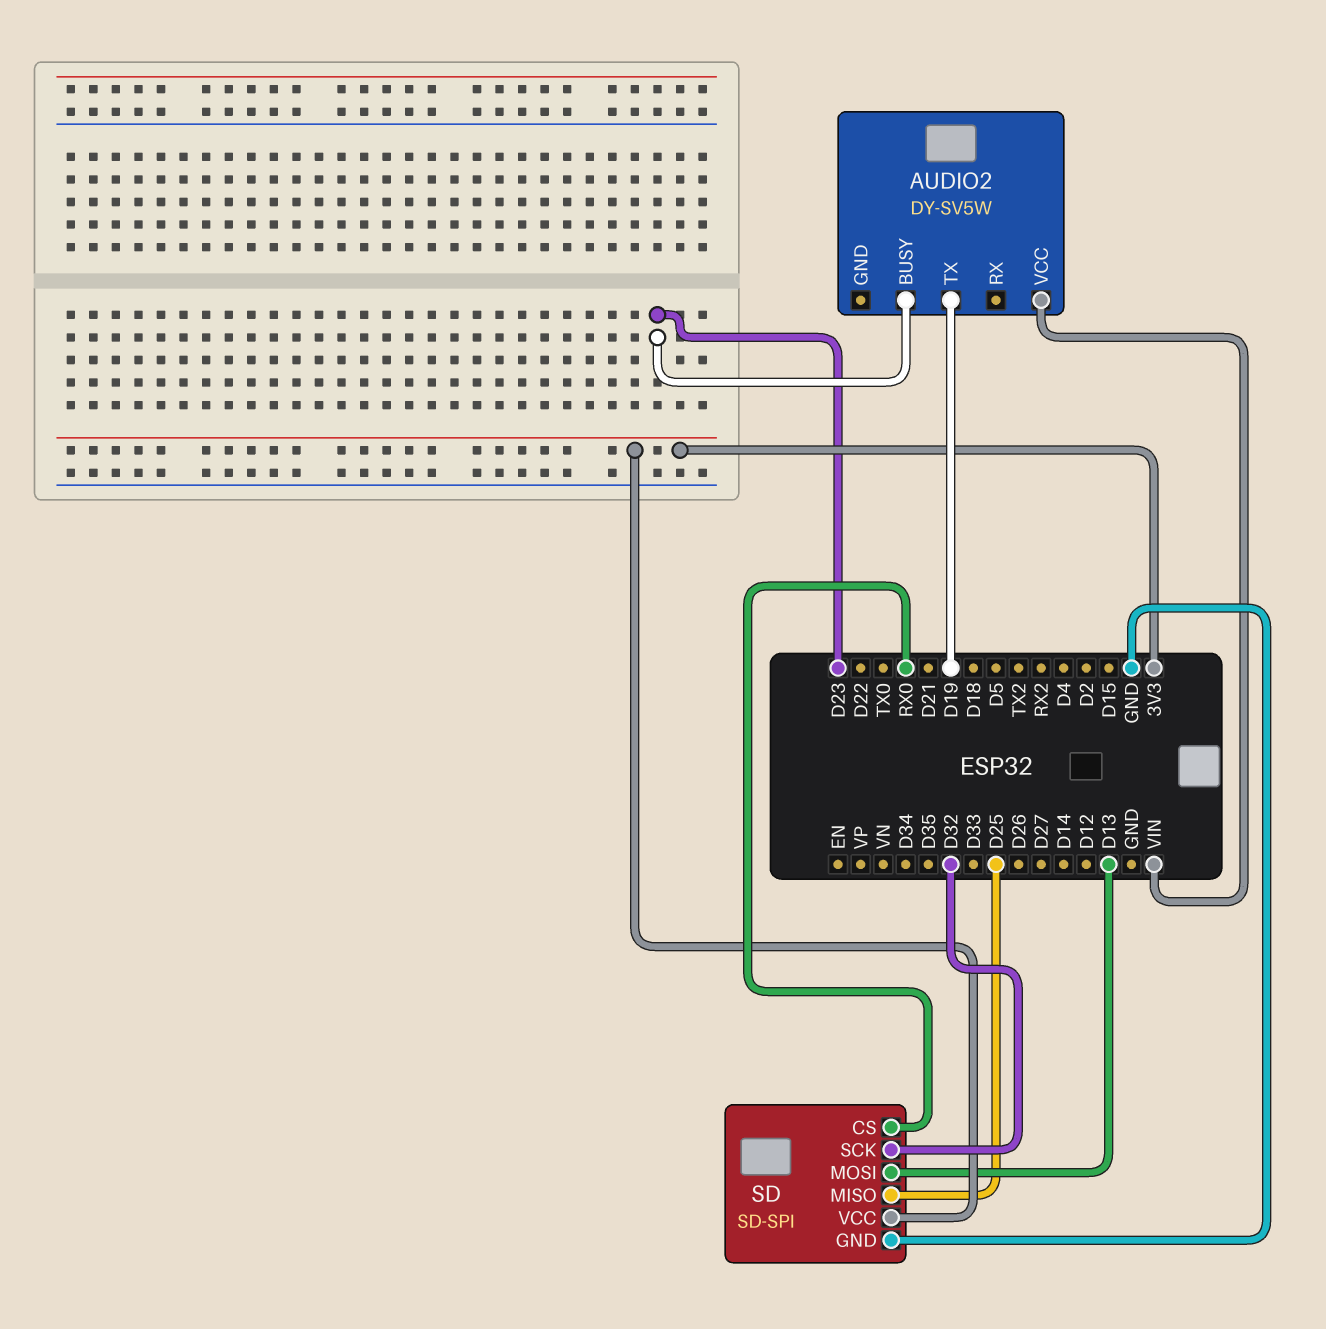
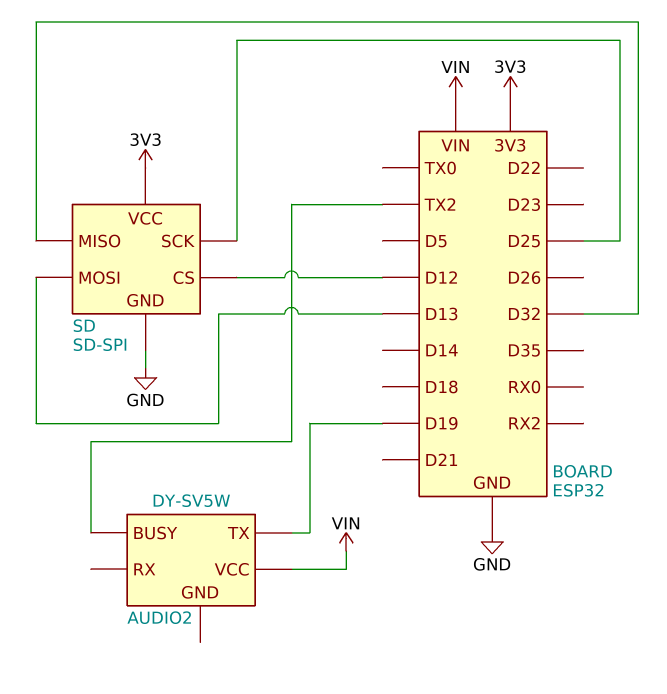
AUDIO2 pin BUSY: D23 -> TX2
SD pin CS: RX0 -> D12
SD pin MISO: D25 -> D32
SD pin SCK: D32 -> D25

